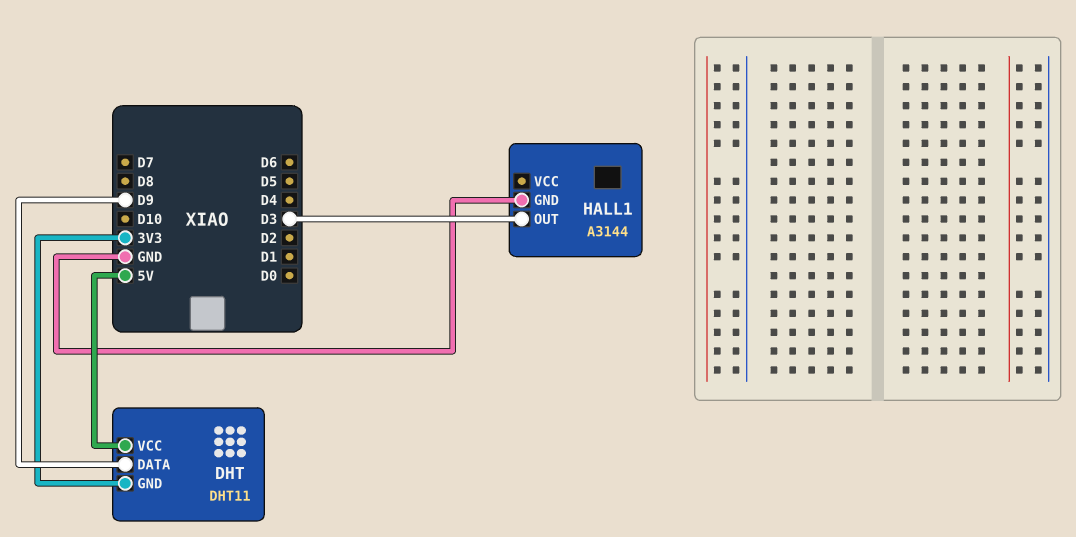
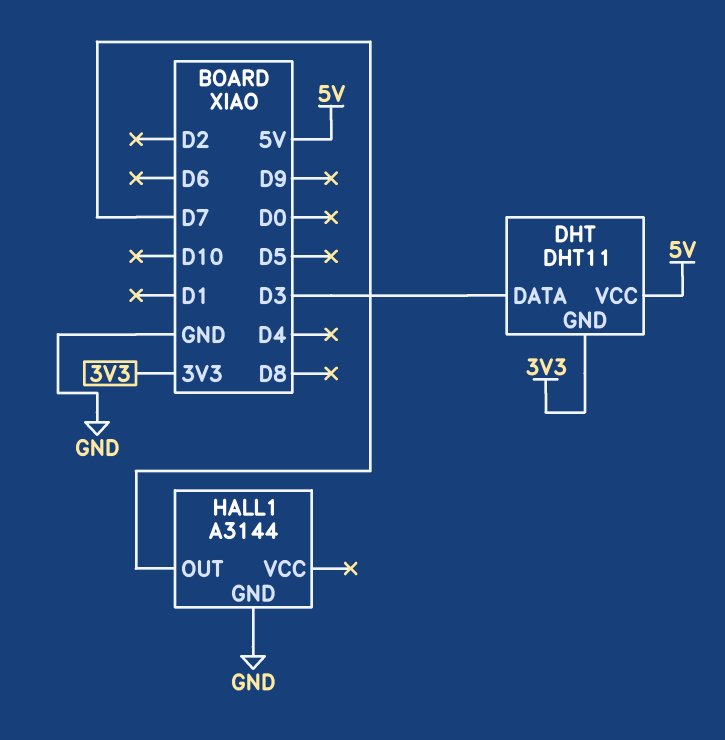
DHT pin DATA: D9 -> D3
HALL1 pin OUT: D3 -> D7

